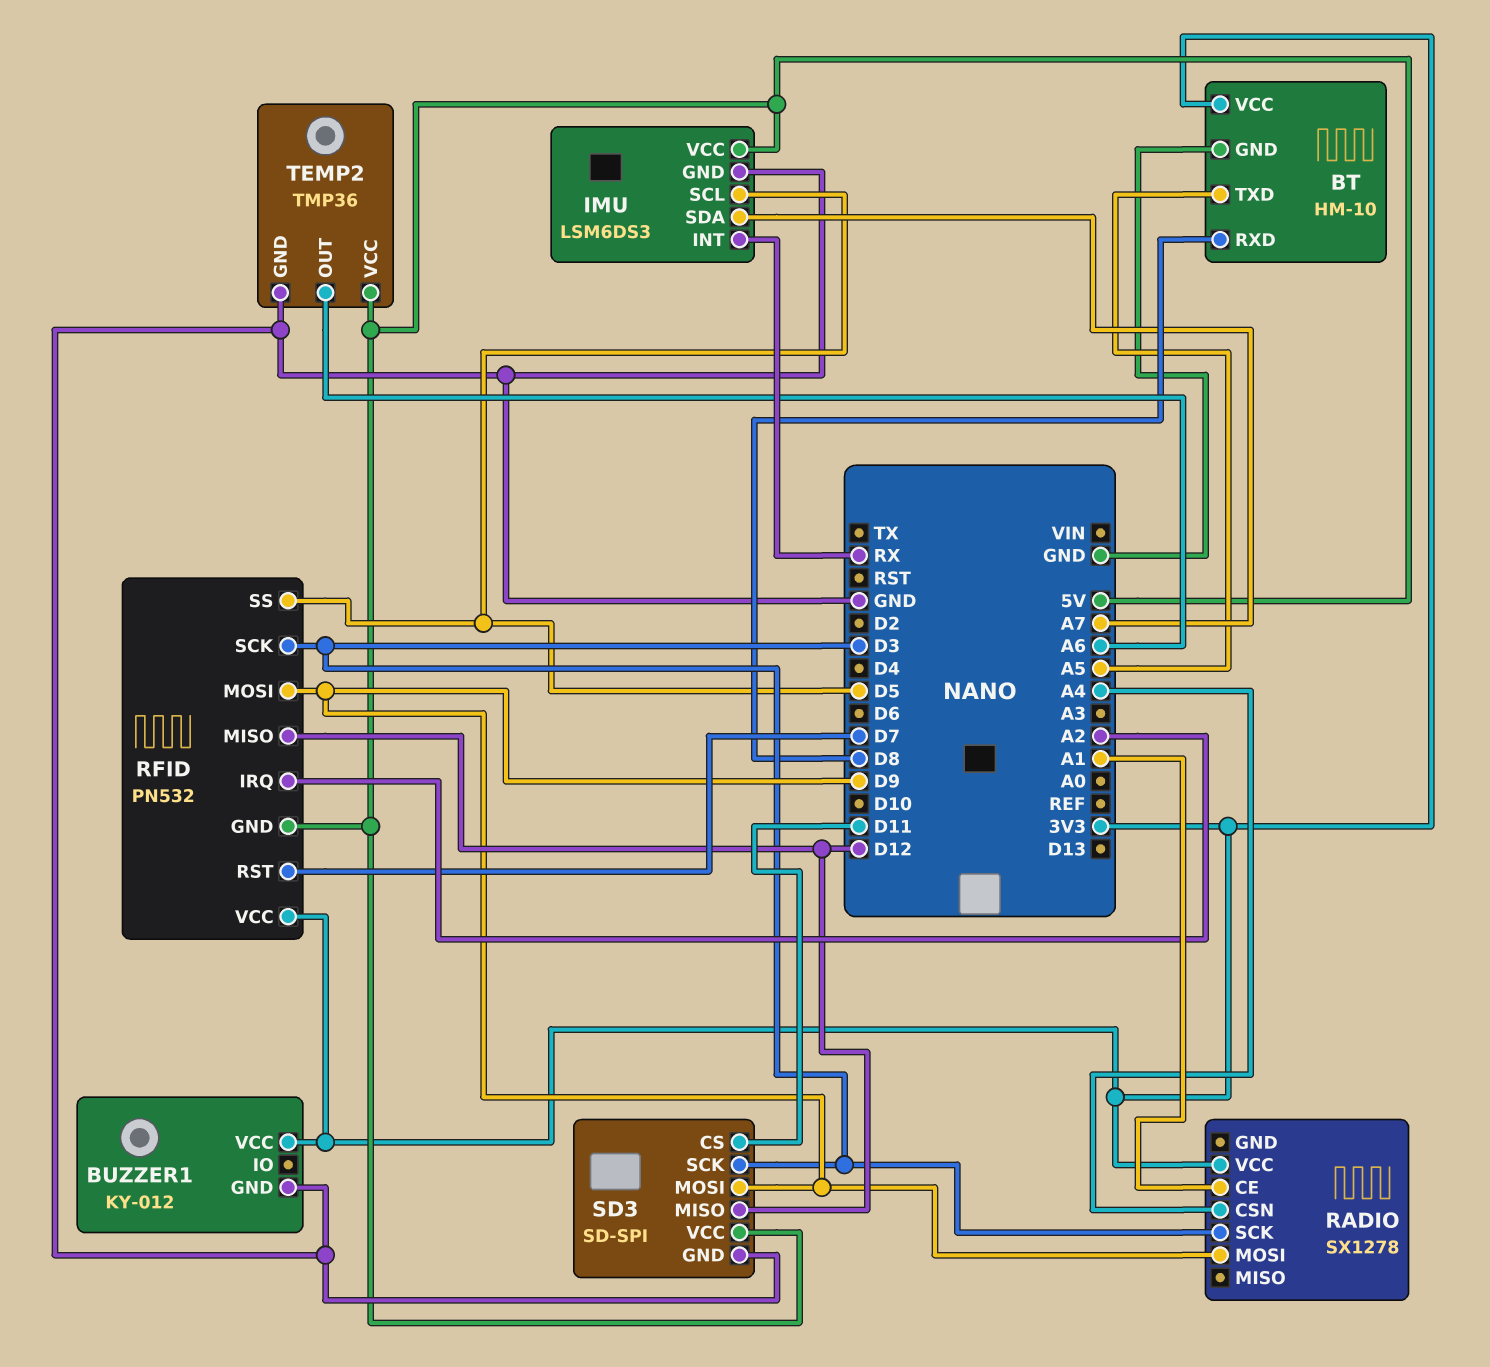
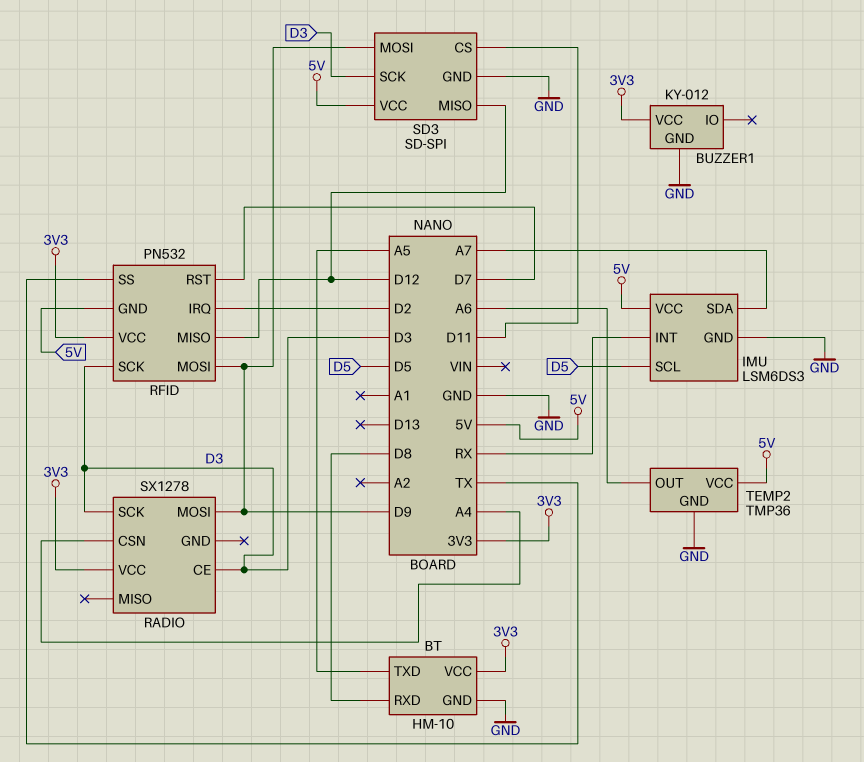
RADIO pin CE: A1 -> D3
RFID pin IRQ: A2 -> D2
RFID pin SS: D5 -> TX

